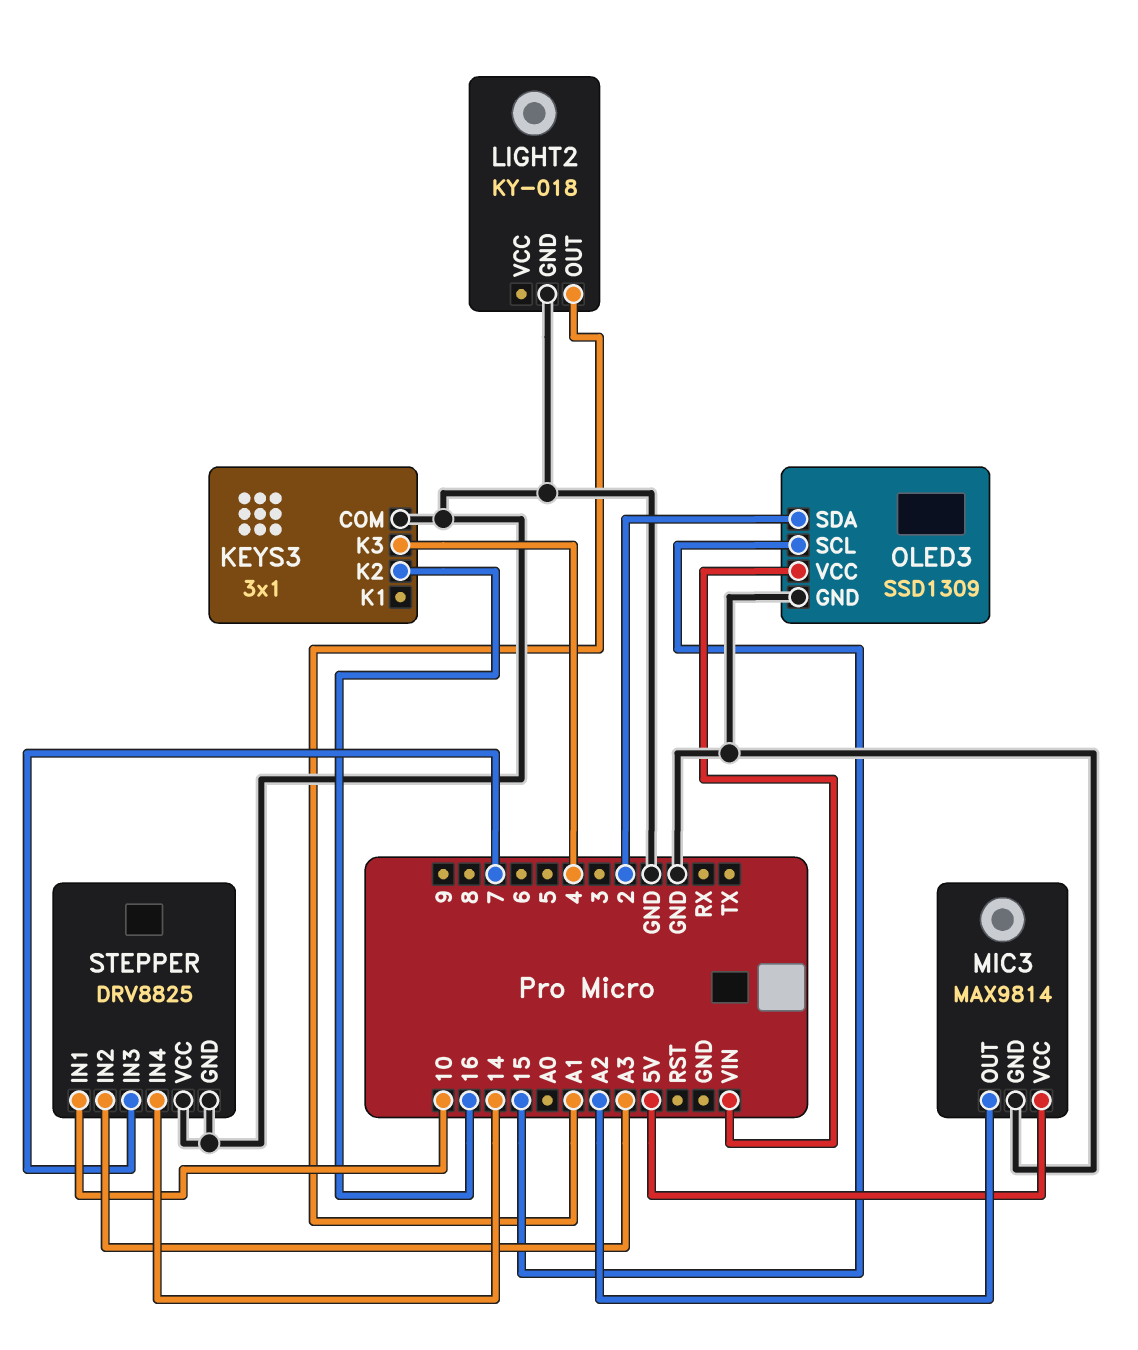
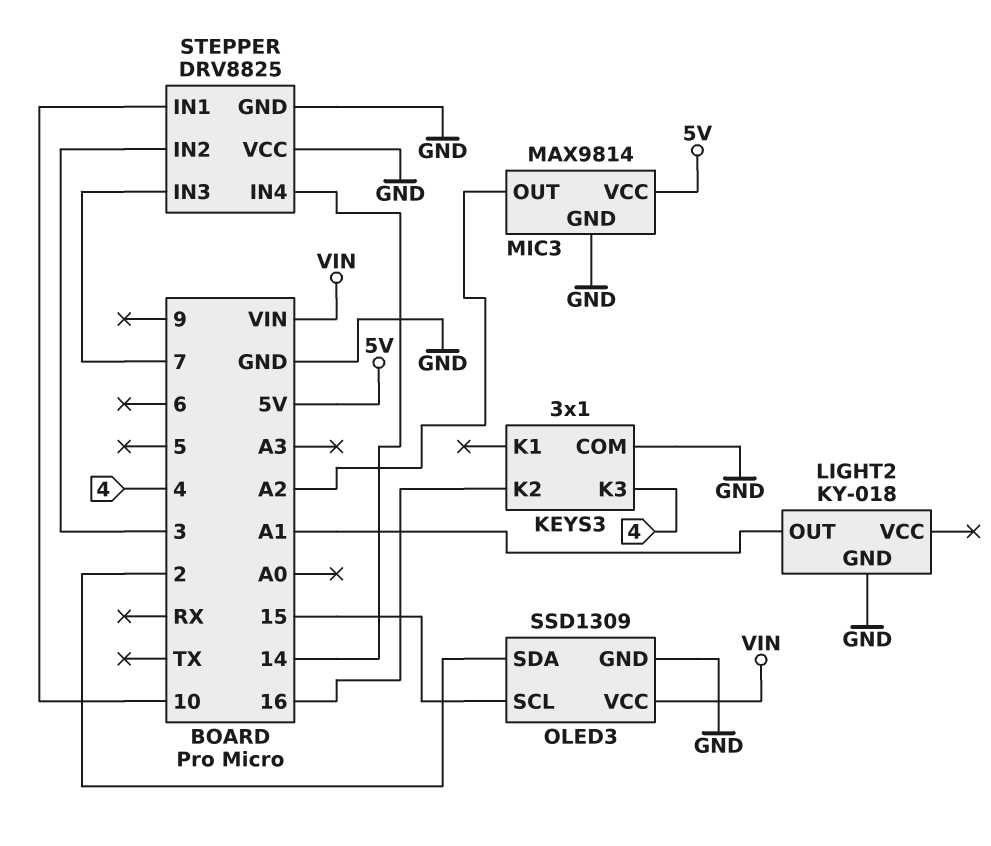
STEPPER pin IN2: A3 -> 3

